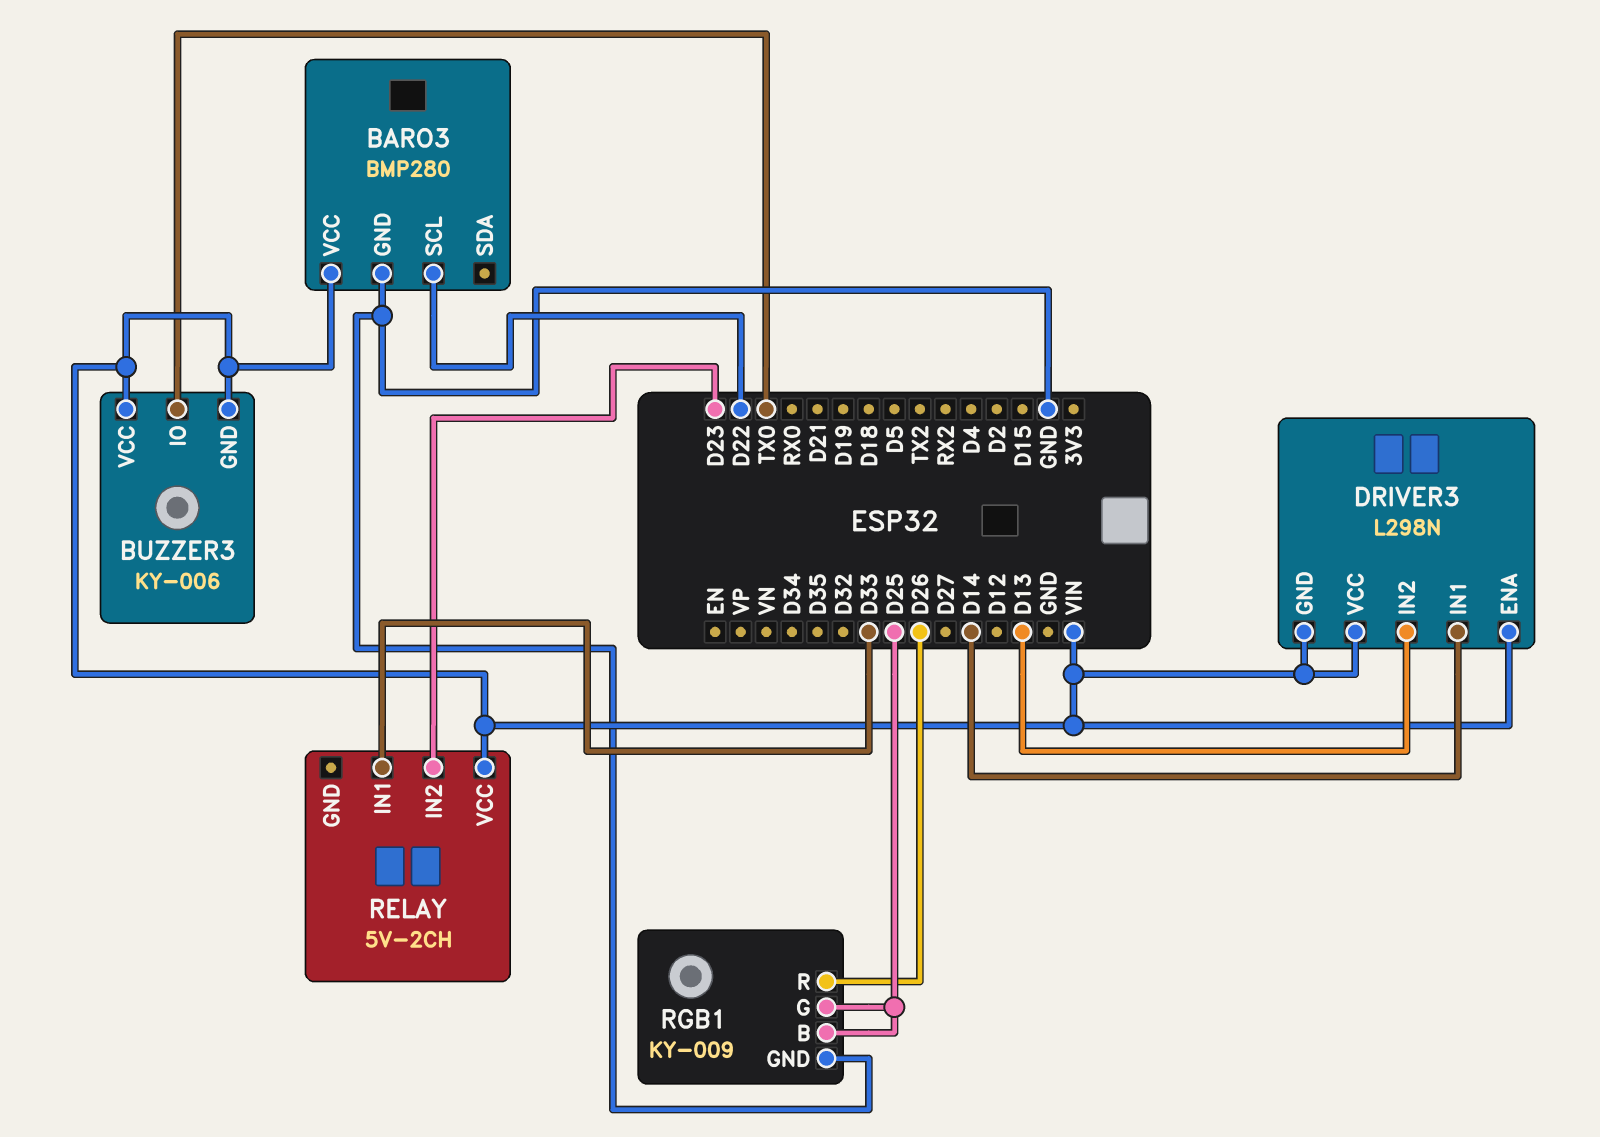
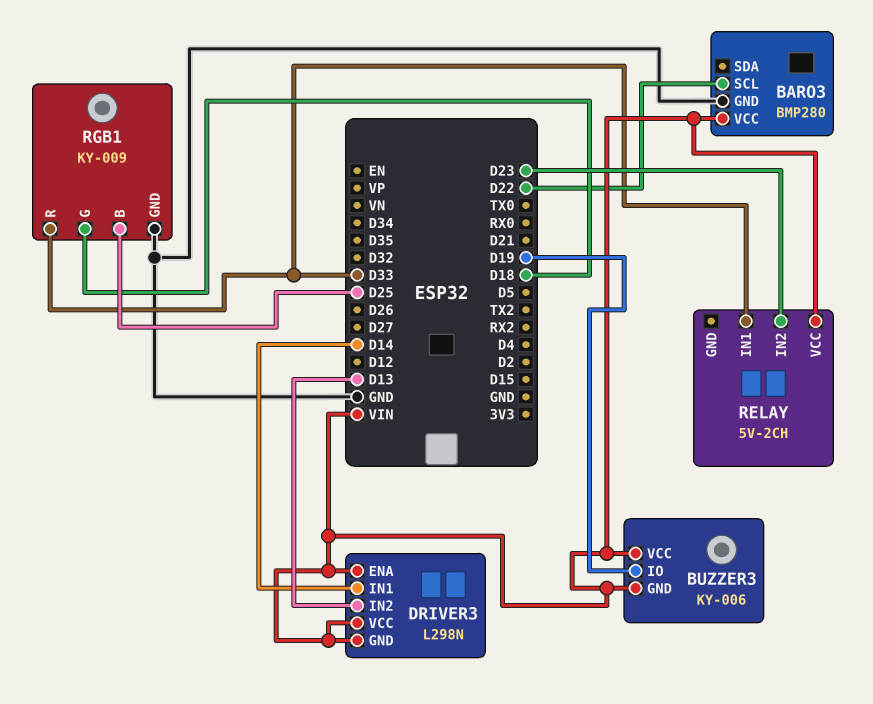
BUZZER3 pin IO: TX0 -> D19
RGB1 pin G: D25 -> D18
RGB1 pin R: D26 -> D33

